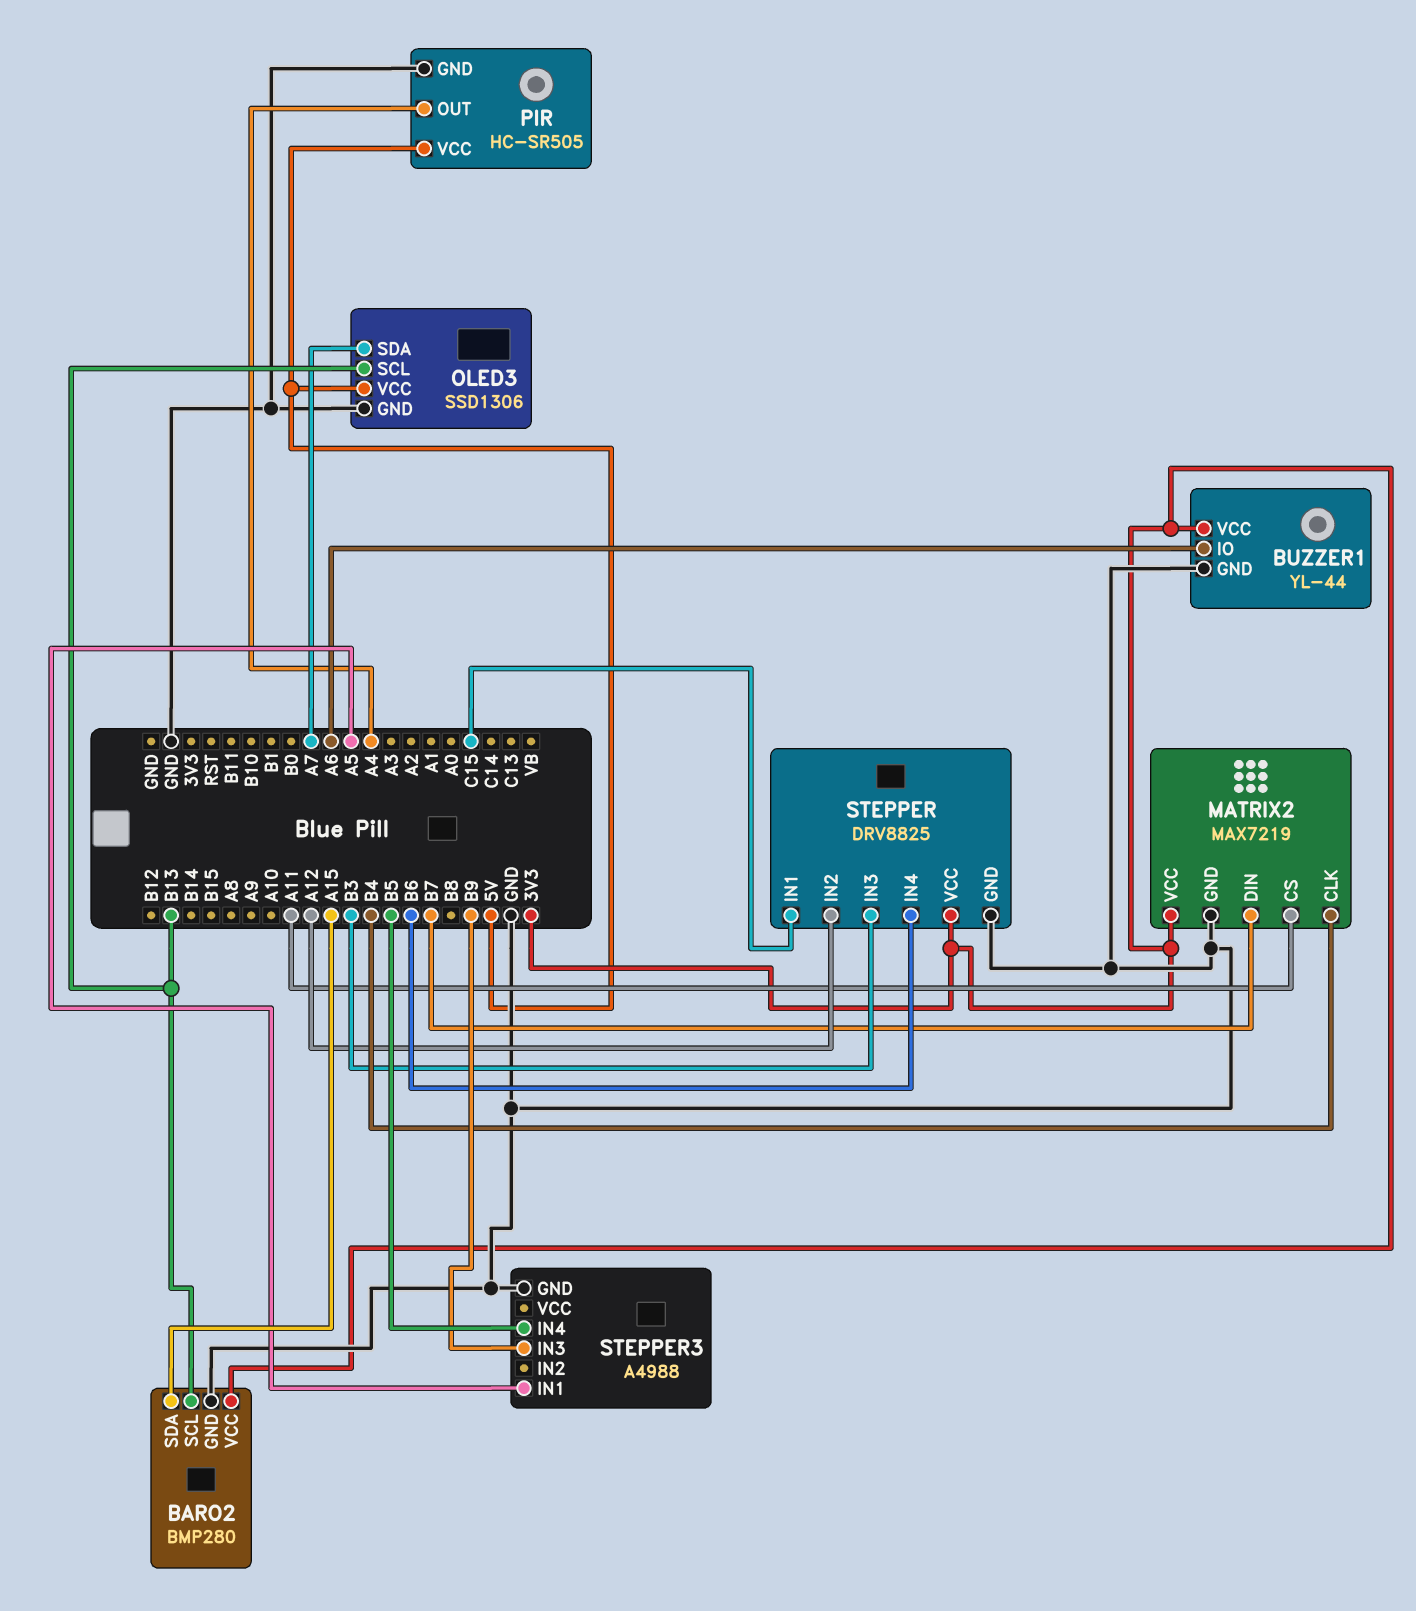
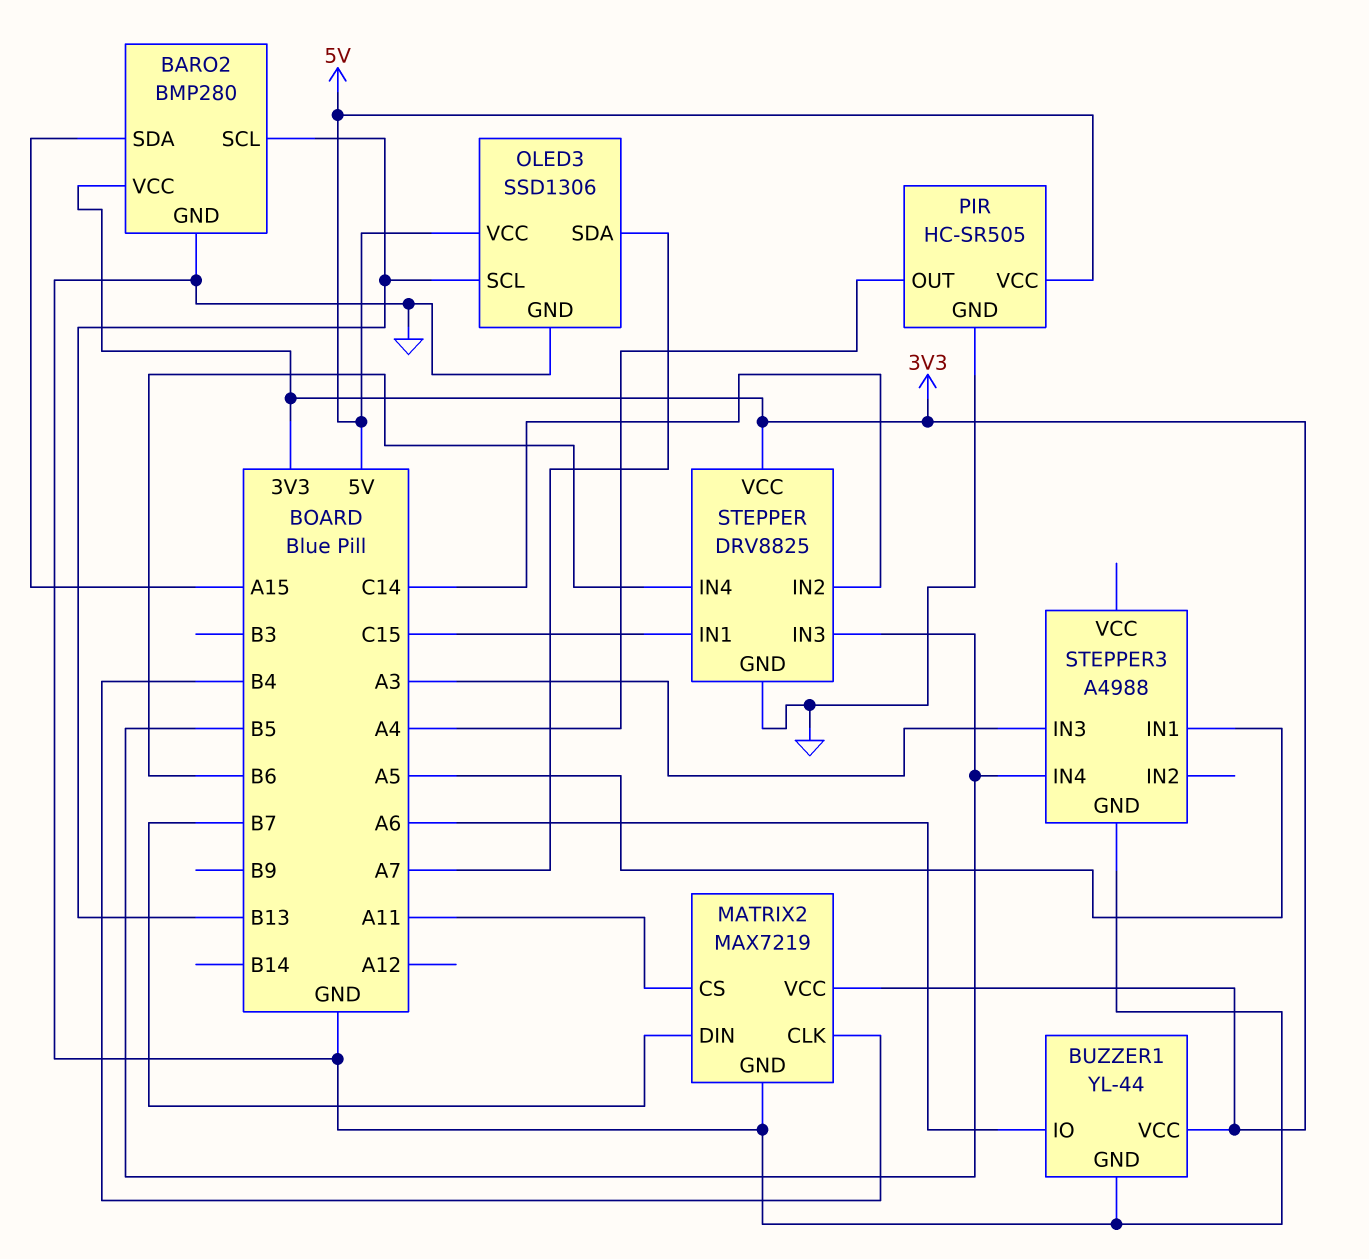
STEPPER pin IN2: A12 -> C14
STEPPER pin IN3: B3 -> B5
STEPPER3 pin IN3: B9 -> A3

